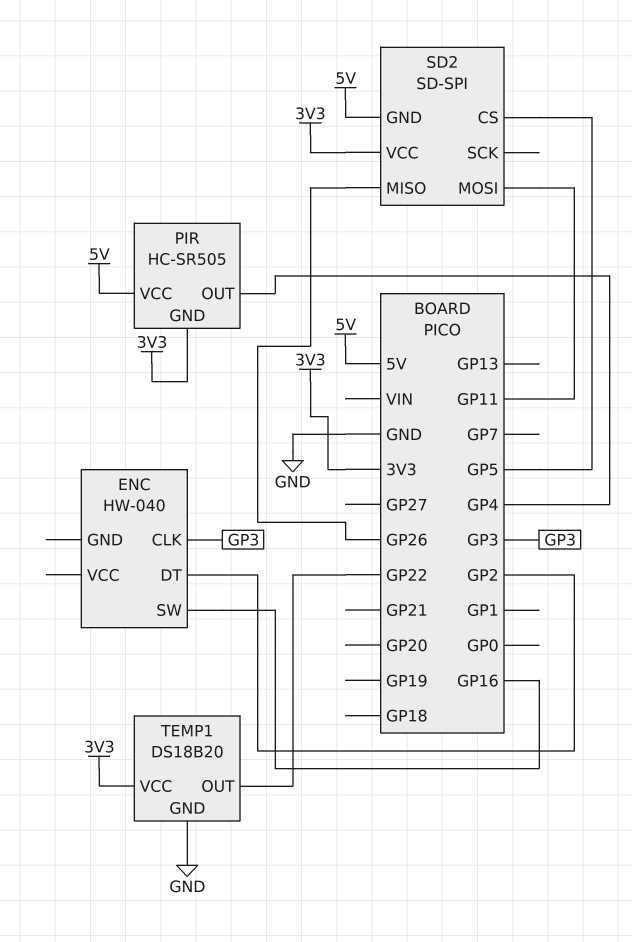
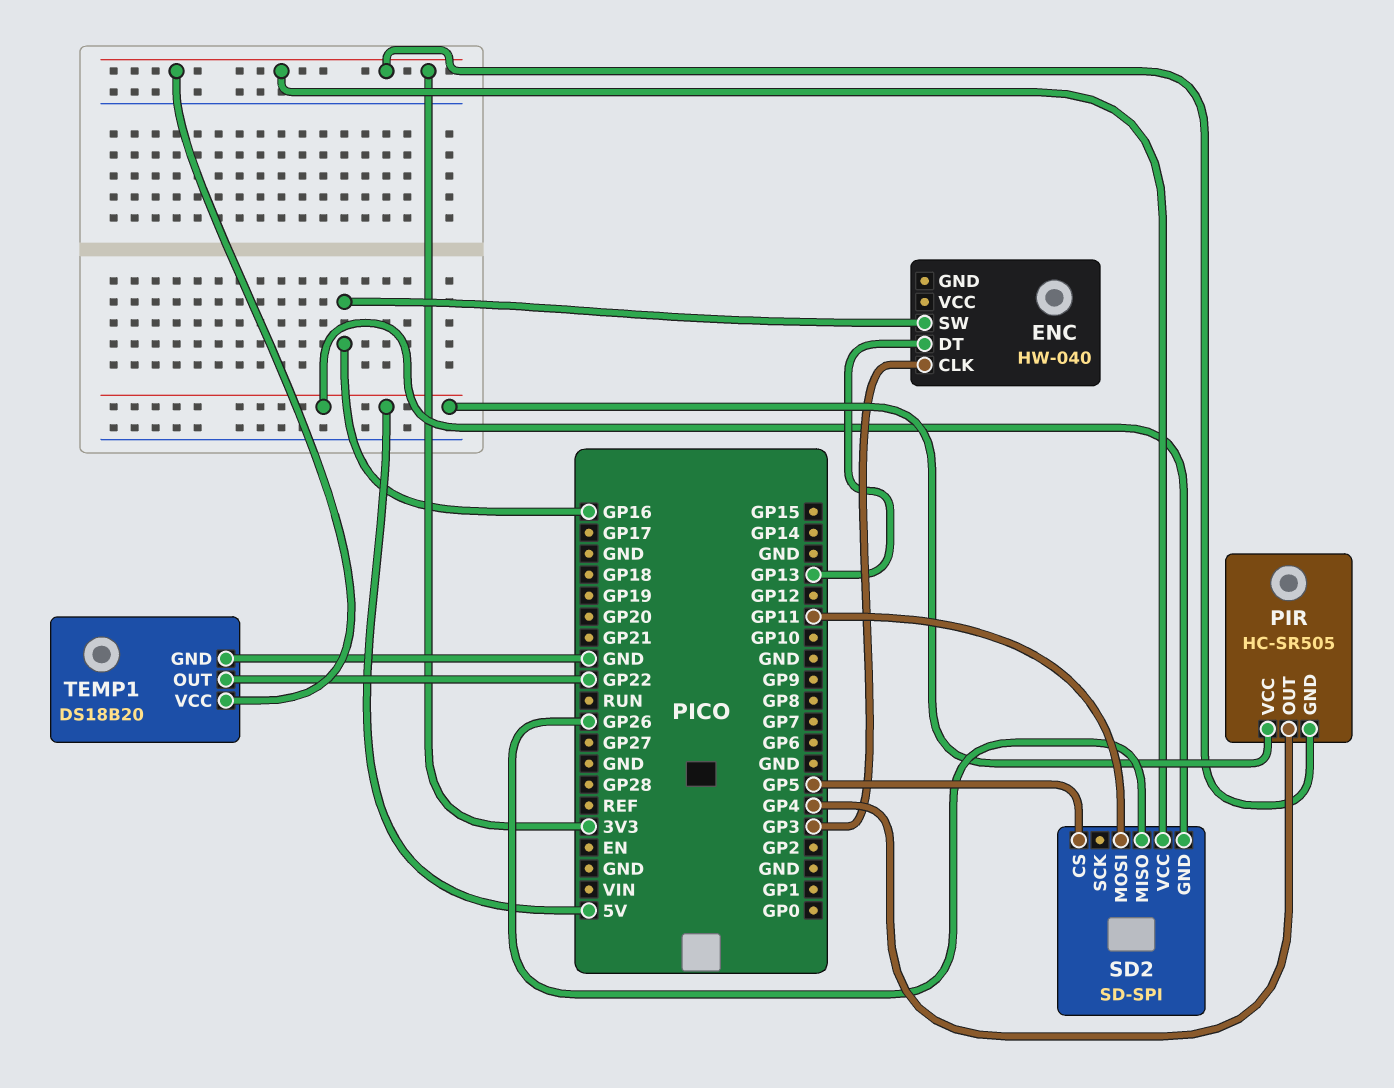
ENC pin DT: GP2 -> GP13

